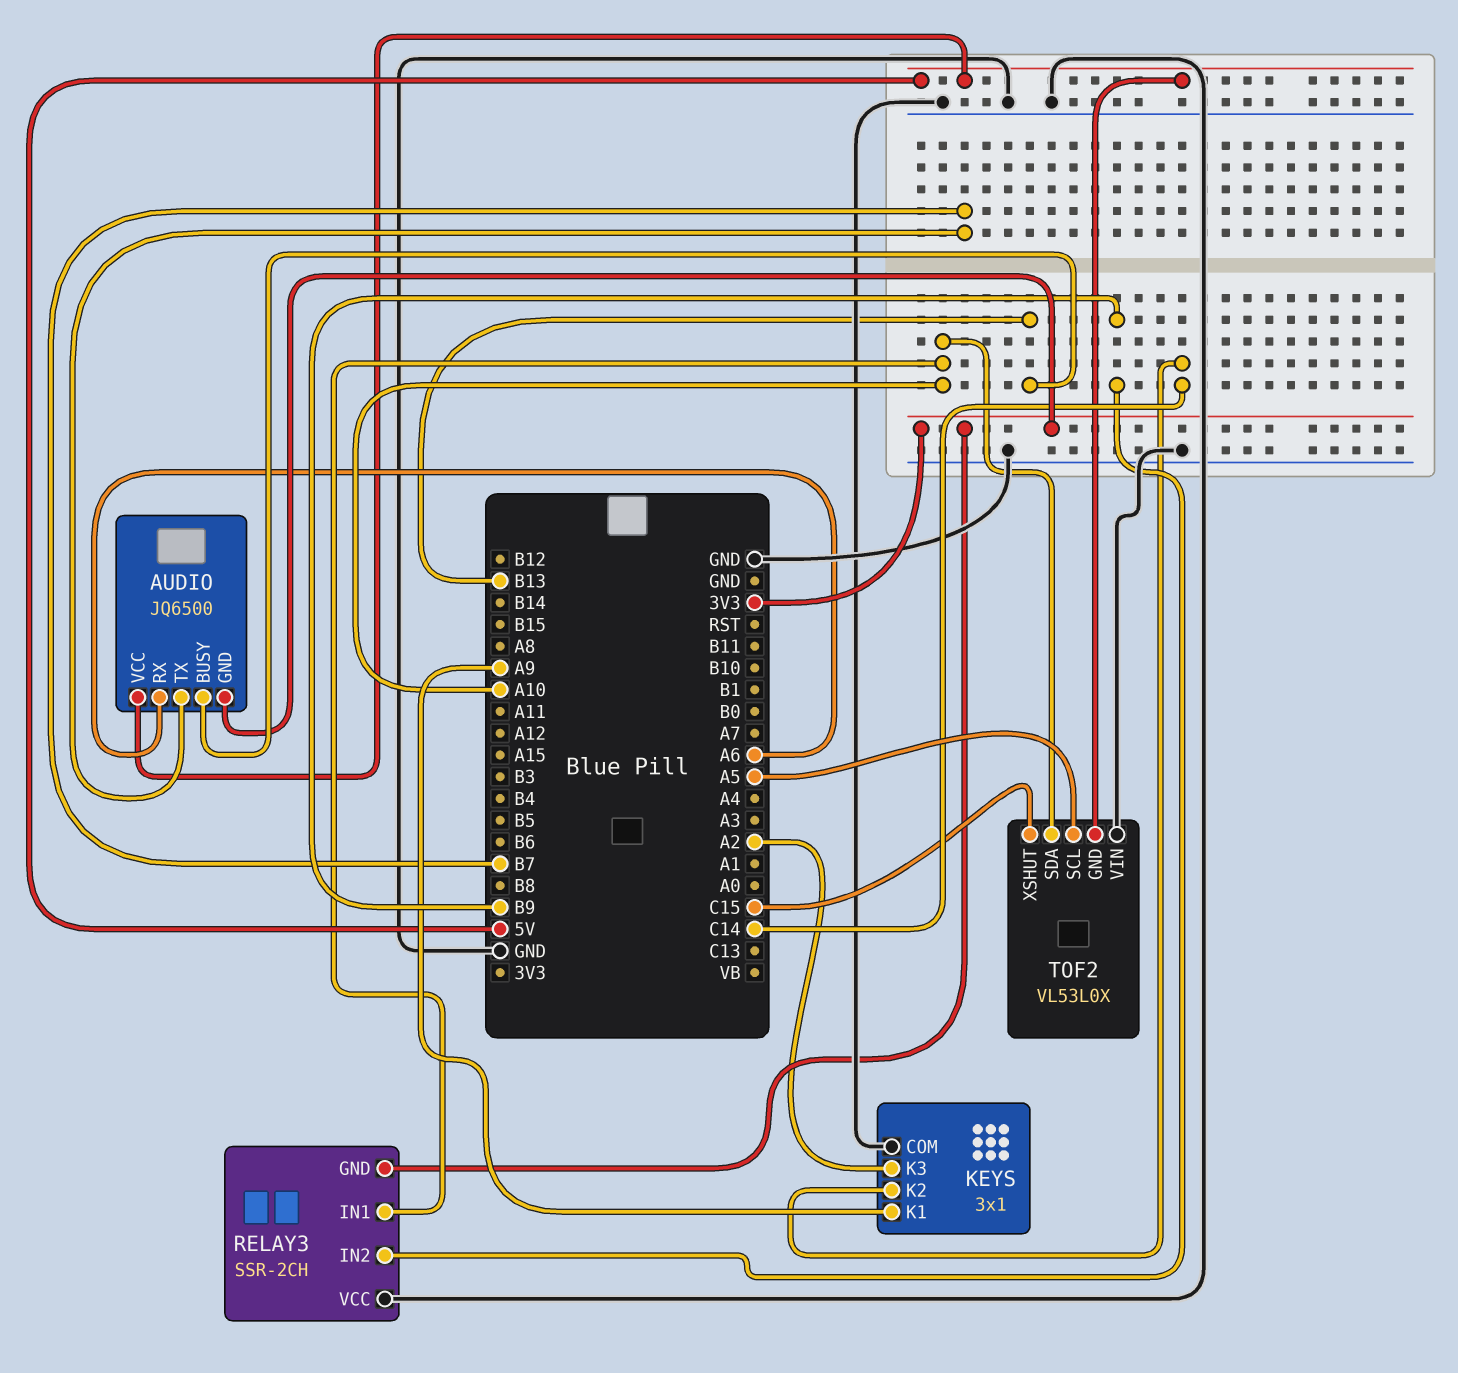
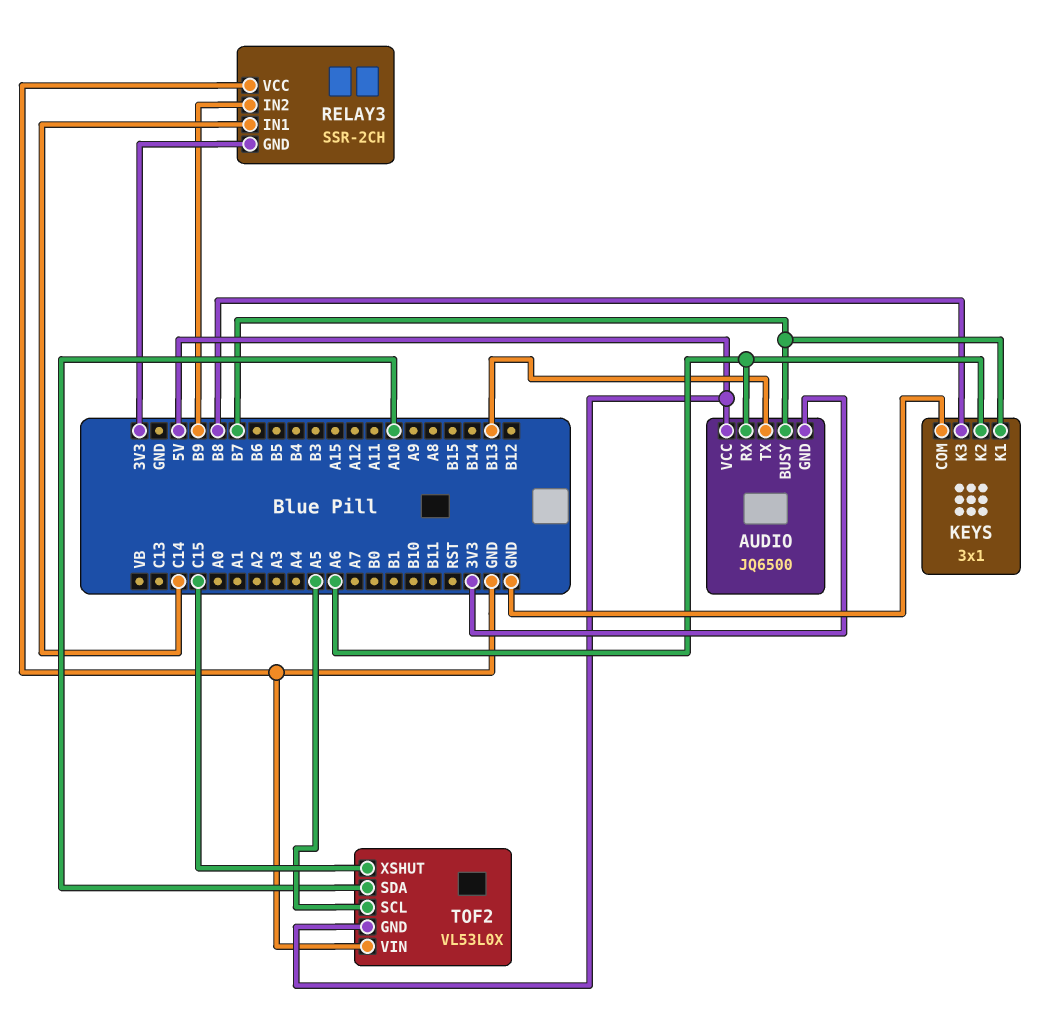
AUDIO pin BUSY: B13 -> B7
AUDIO pin TX: B7 -> B13
KEYS pin K1: A9 -> B7
KEYS pin K2: C14 -> A6
KEYS pin K3: A2 -> B8
RELAY3 pin IN1: A10 -> C14

